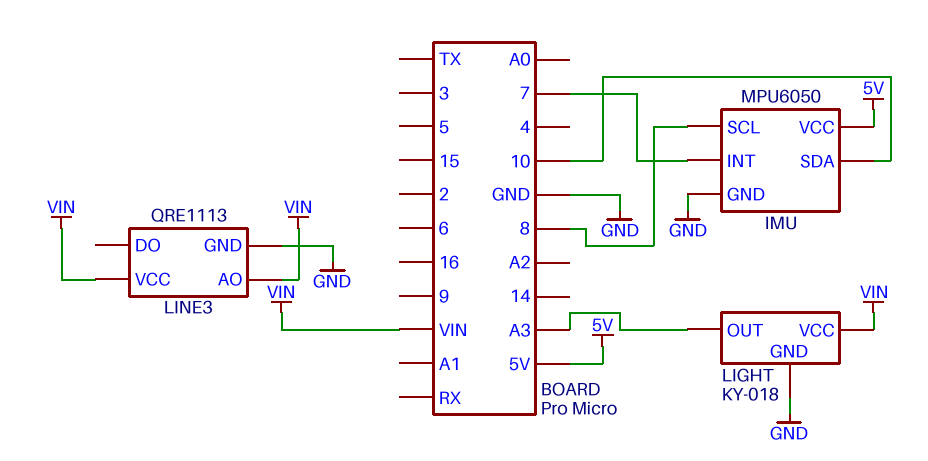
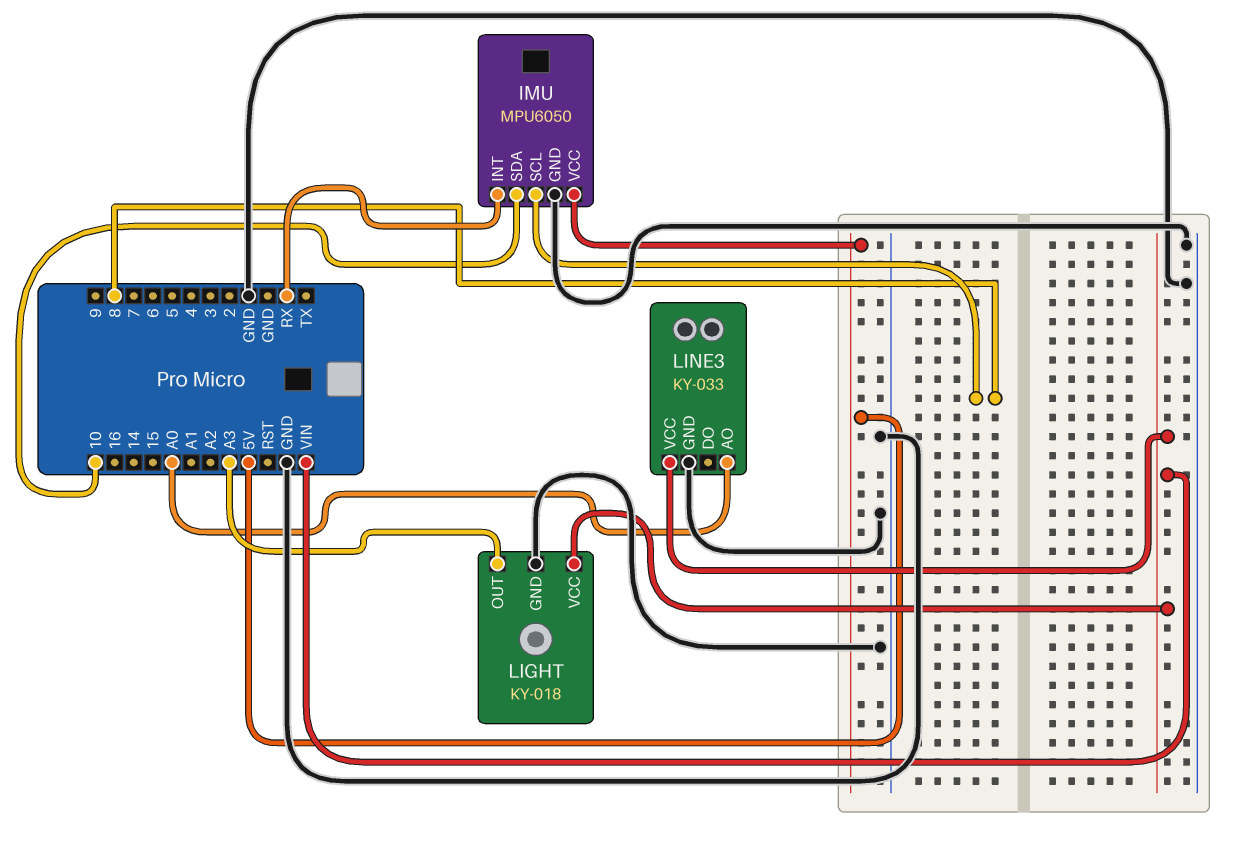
IMU pin INT: 7 -> RX
LINE3: QRE1113 -> KY-033
LINE3 pin AO: VIN -> A0

